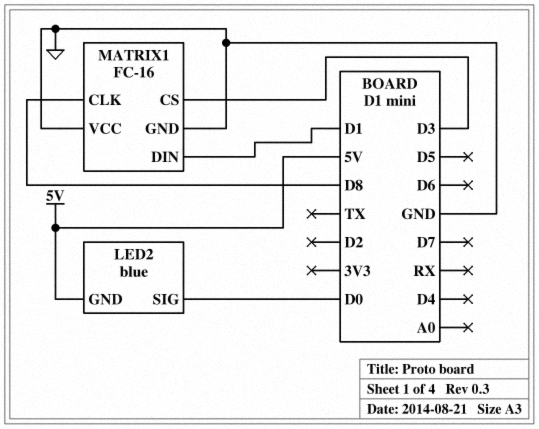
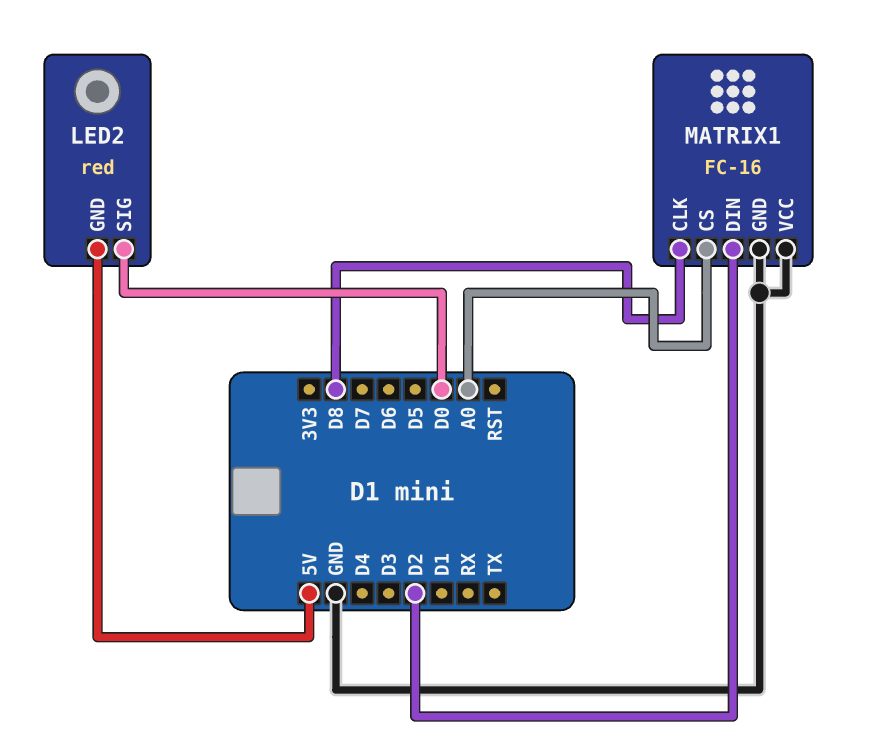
LED2: blue -> red
MATRIX1 pin CS: D3 -> A0
MATRIX1 pin DIN: D1 -> D2

